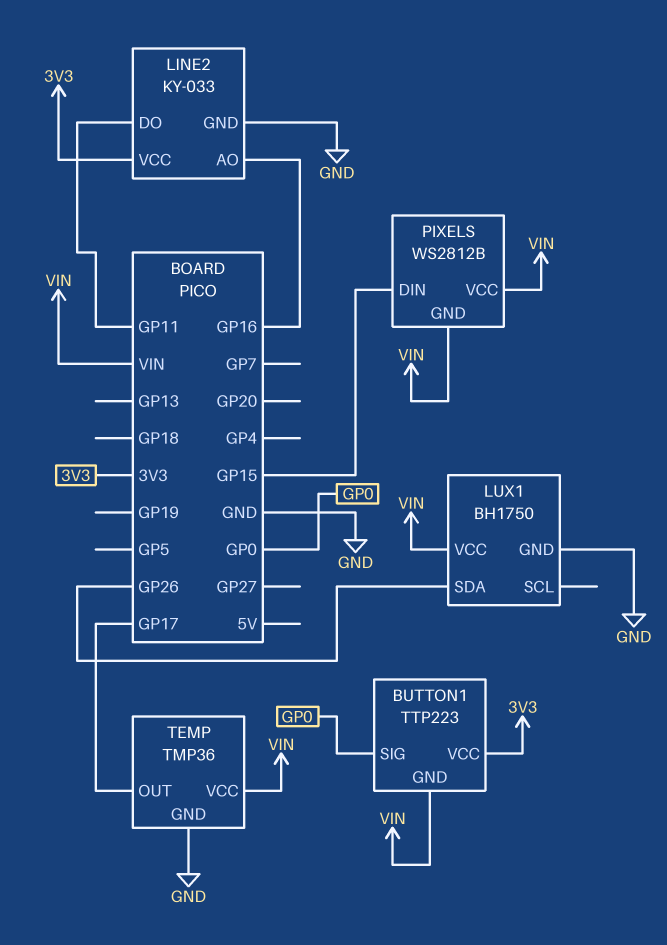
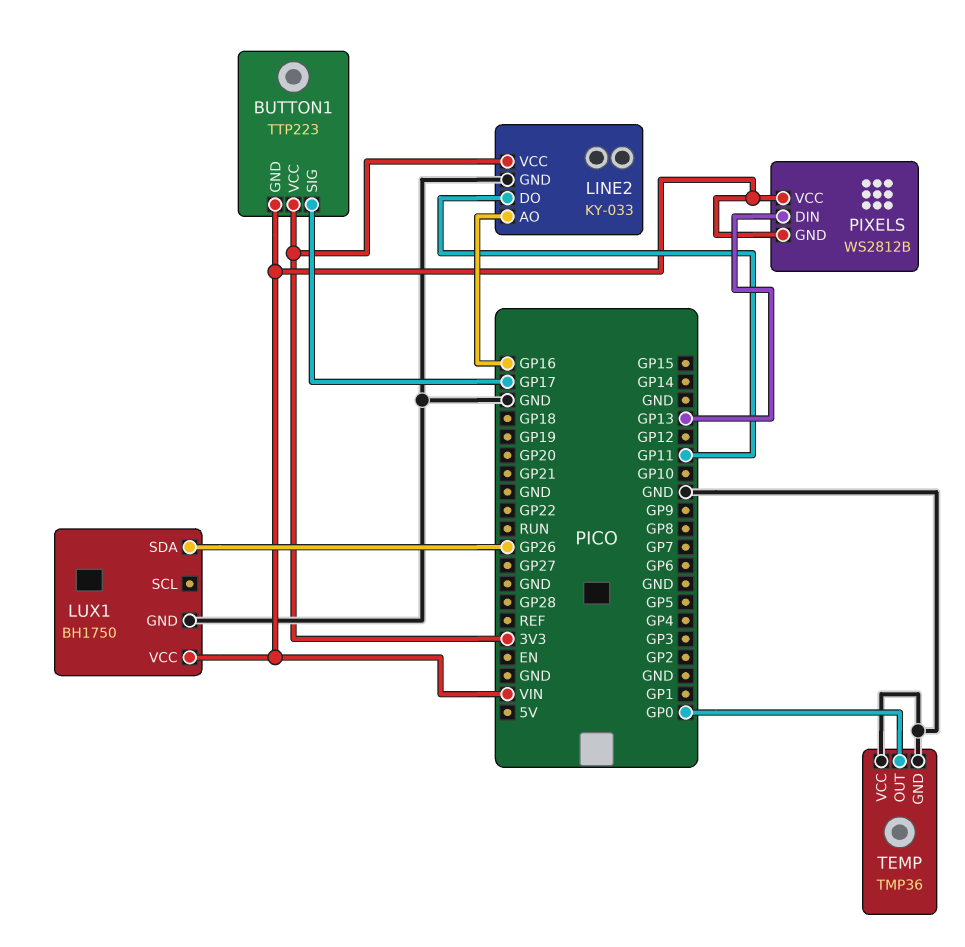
BUTTON1 pin SIG: GP0 -> GP17
PIXELS pin DIN: GP15 -> GP13
TEMP pin OUT: GP17 -> GP0
TEMP pin VCC: VIN -> GND

